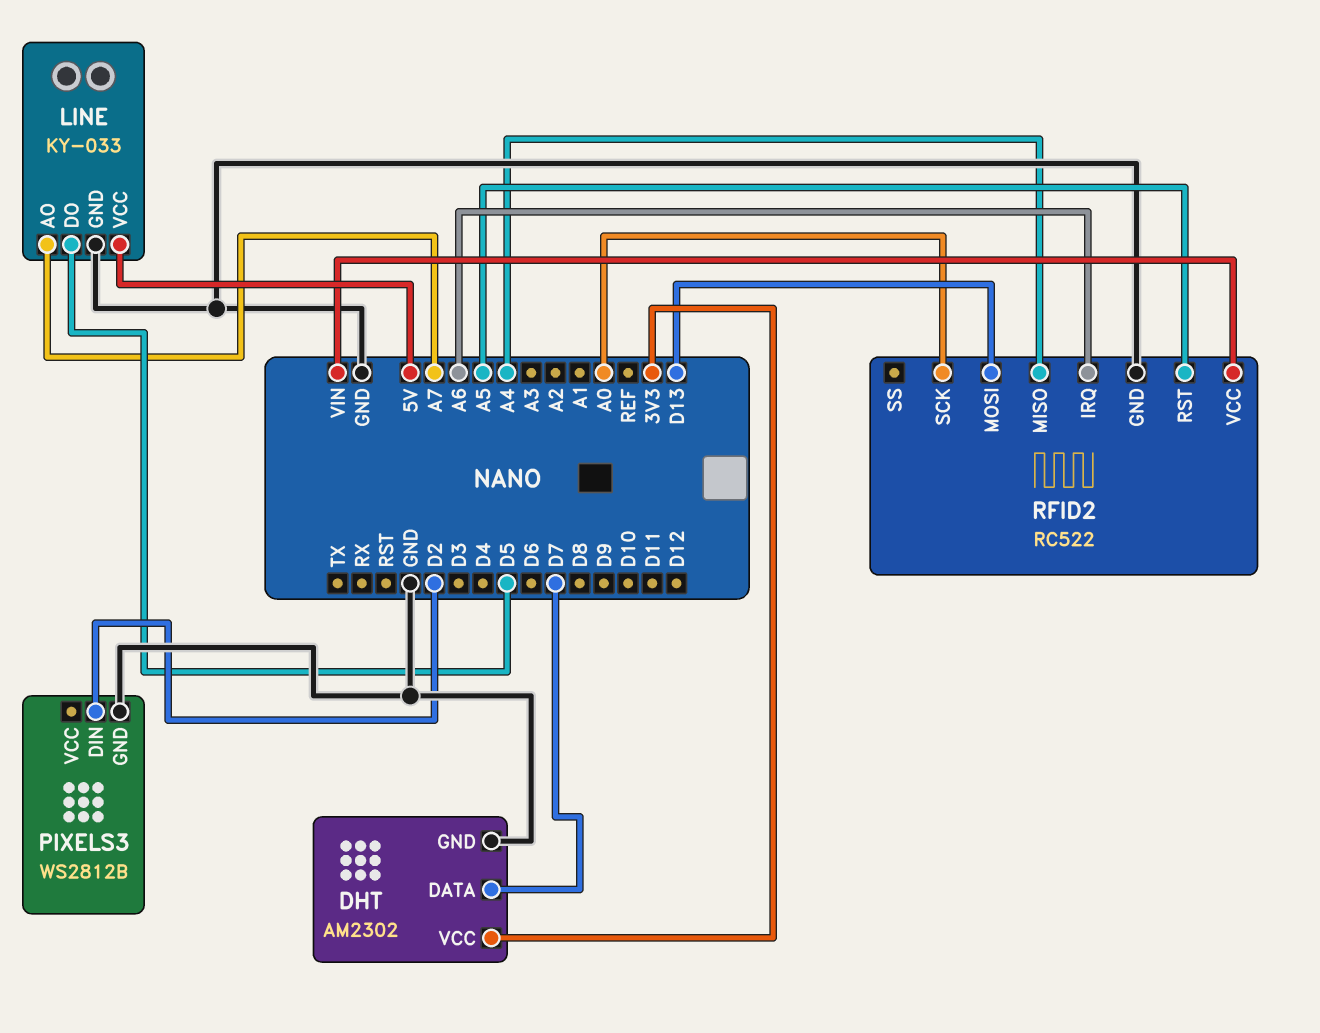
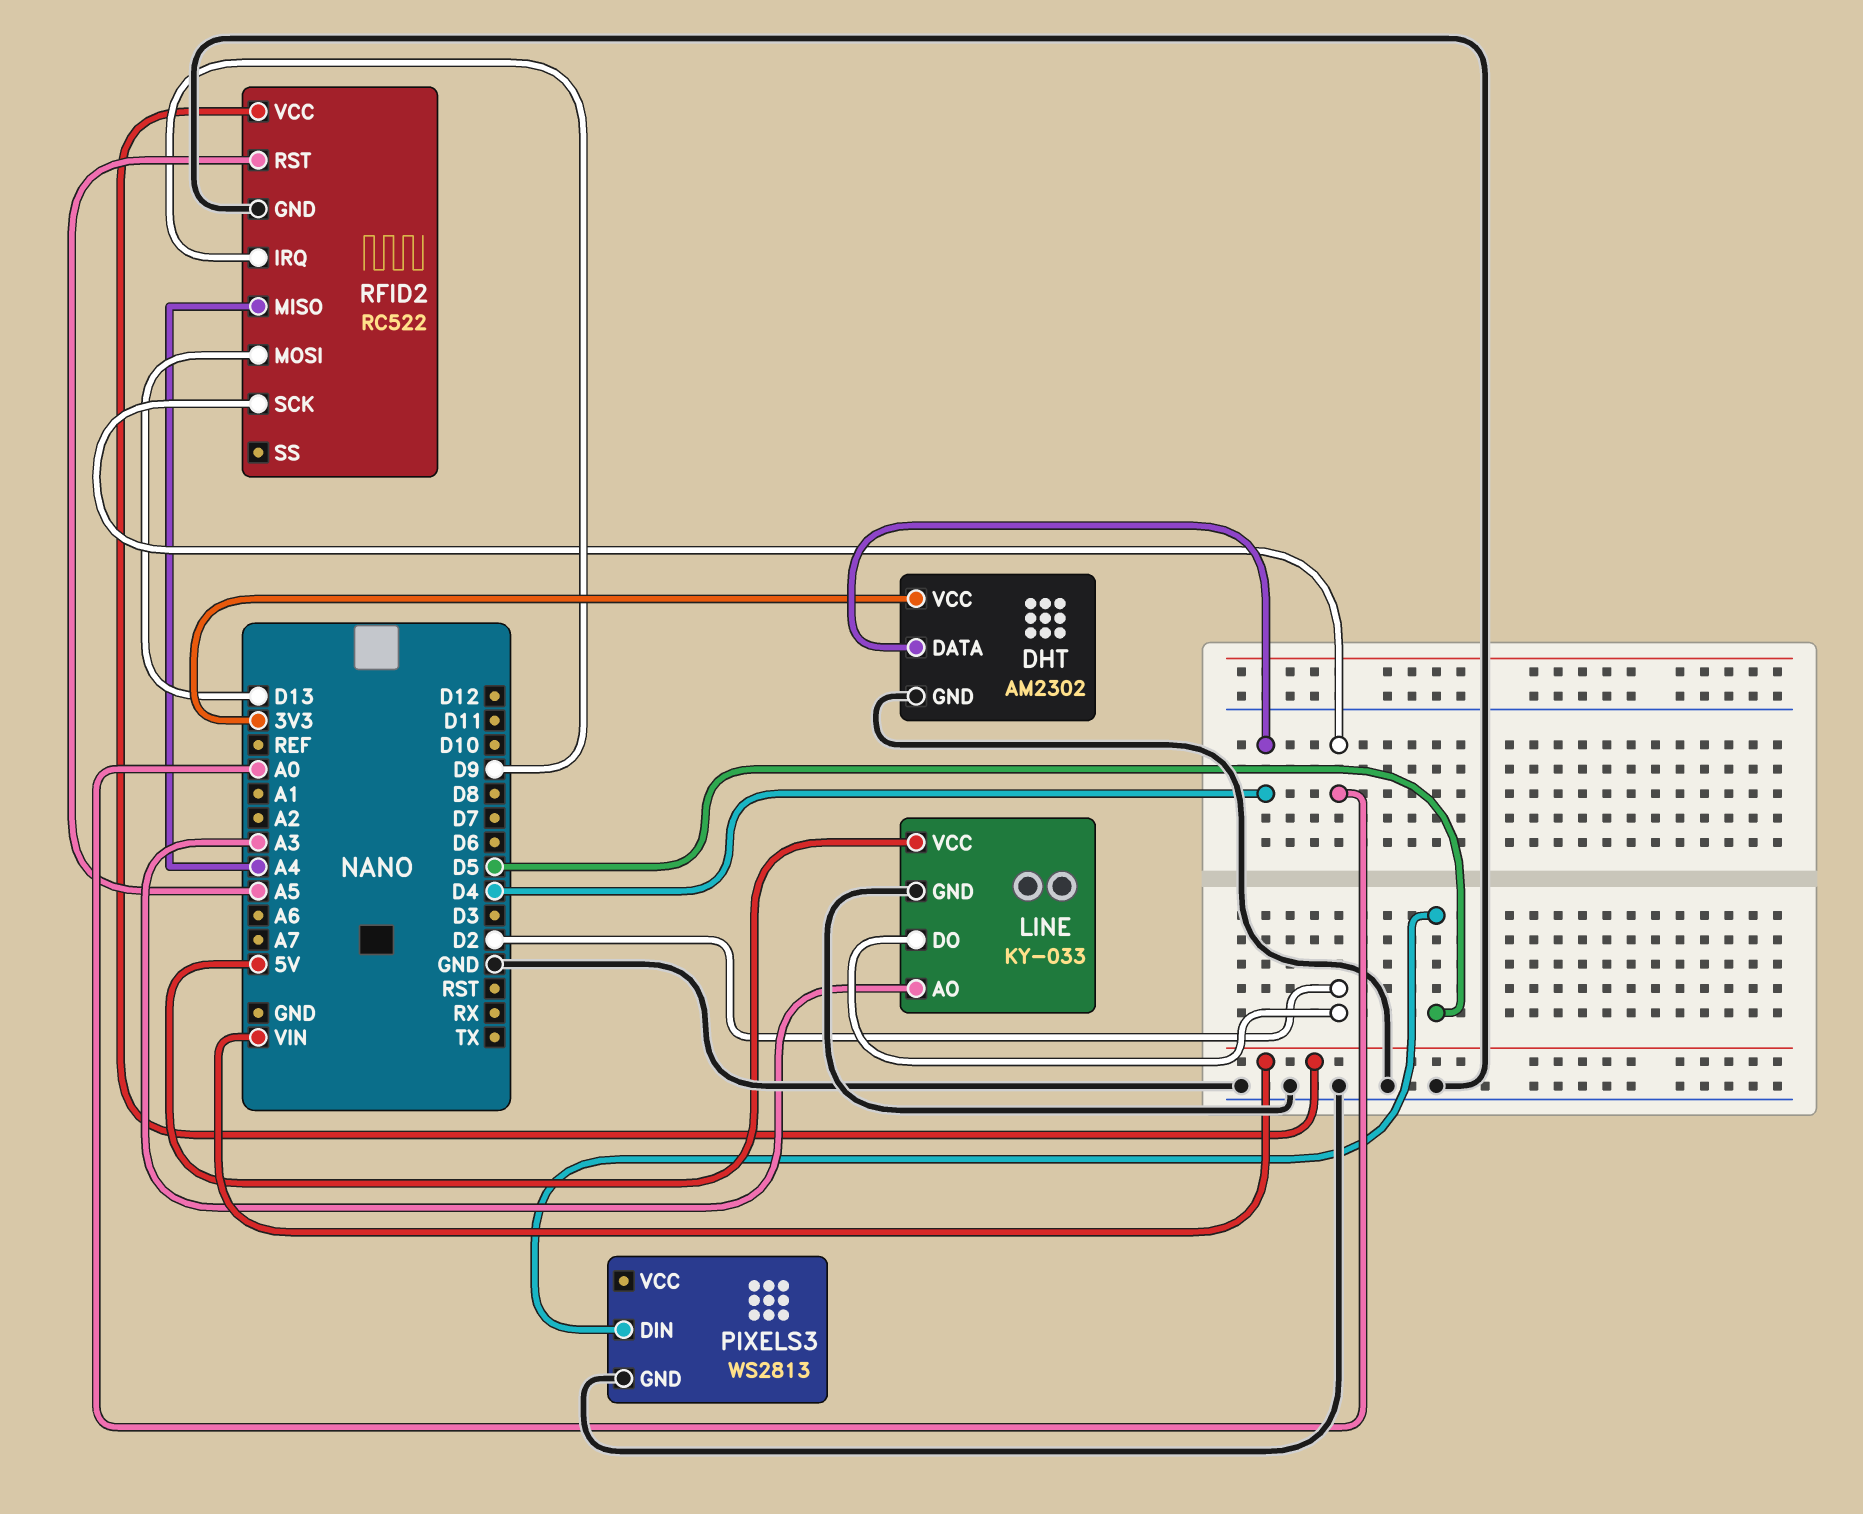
DHT pin DATA: D7 -> D4
LINE pin AO: A7 -> A3
LINE pin DO: D5 -> D2
PIXELS3: WS2812B -> WS2813
PIXELS3 pin DIN: D2 -> D5
RFID2 pin IRQ: A6 -> D9

